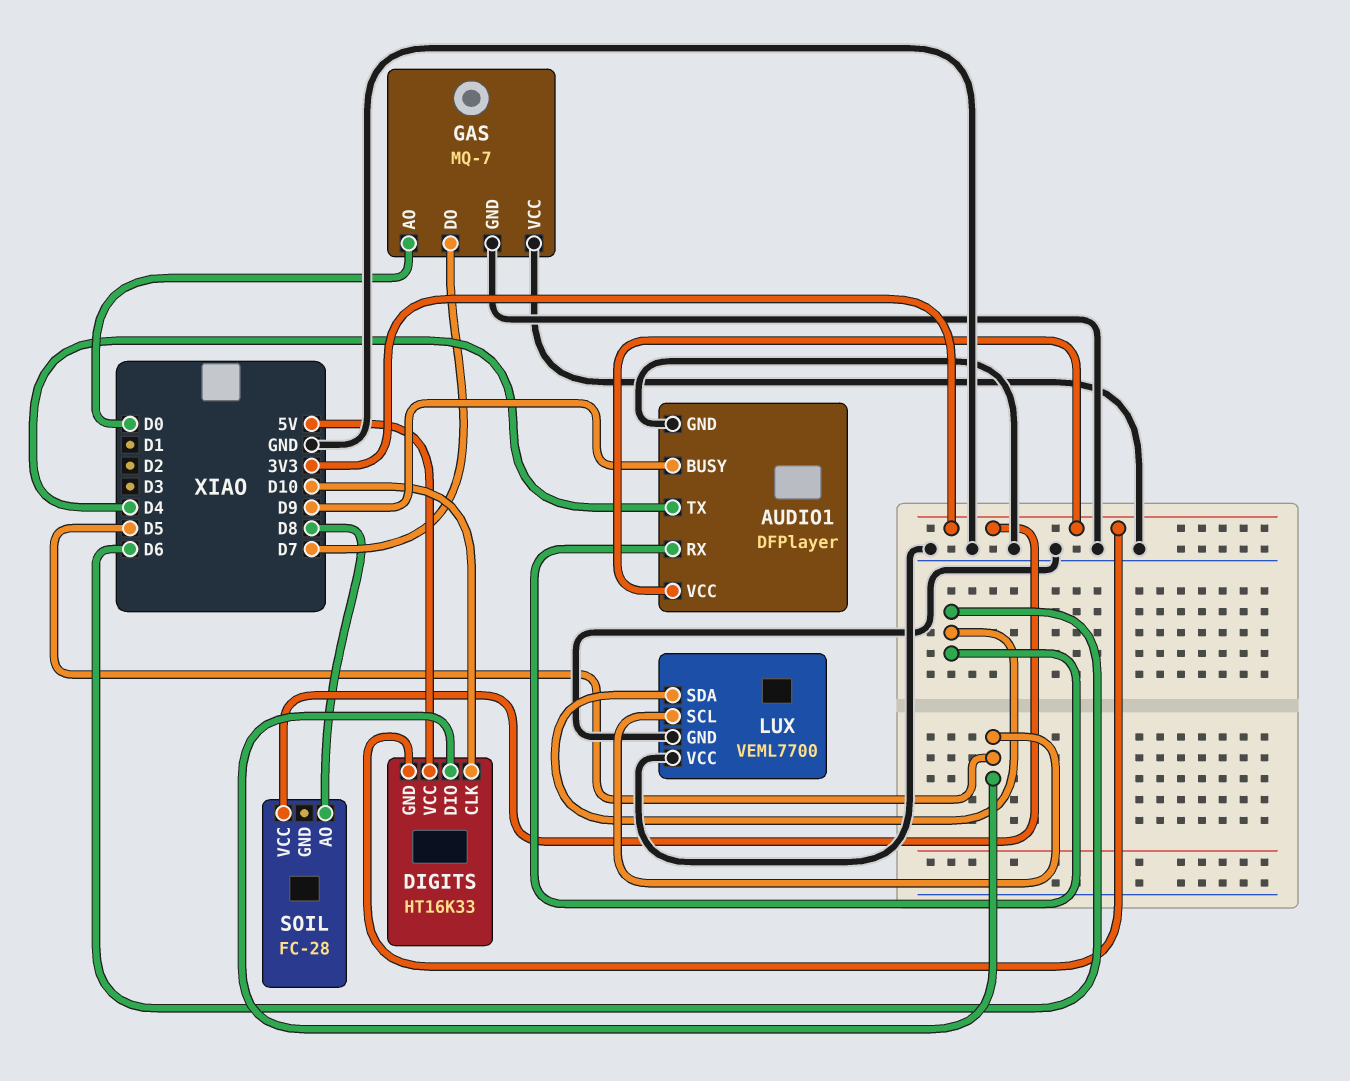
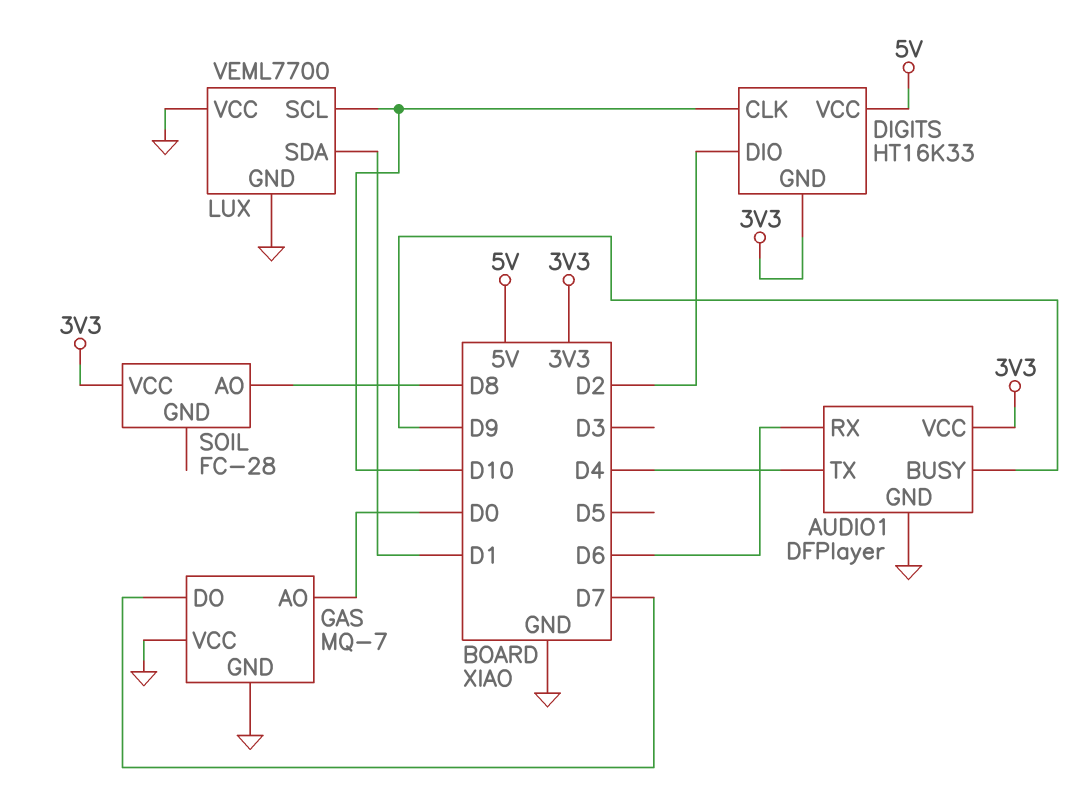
DIGITS pin DIO: D5 -> D2
LUX pin SCL: D5 -> D10
LUX pin SDA: D6 -> D1

